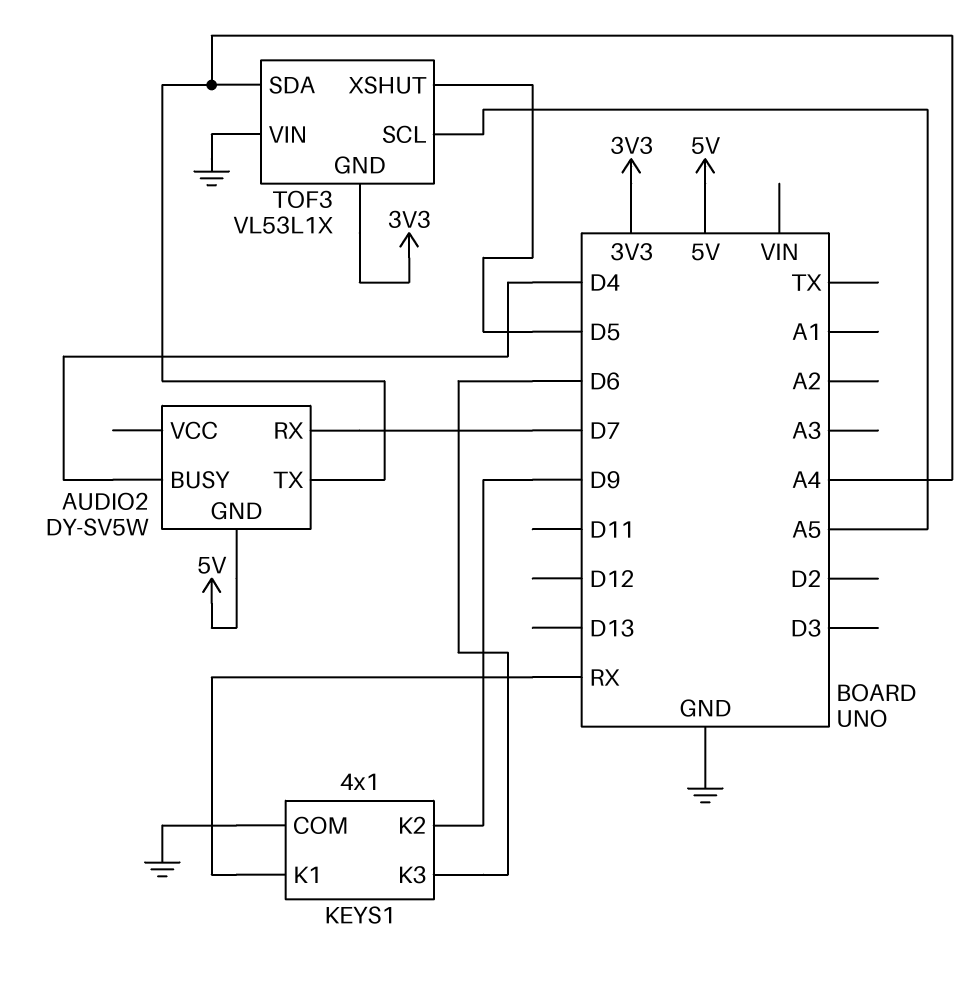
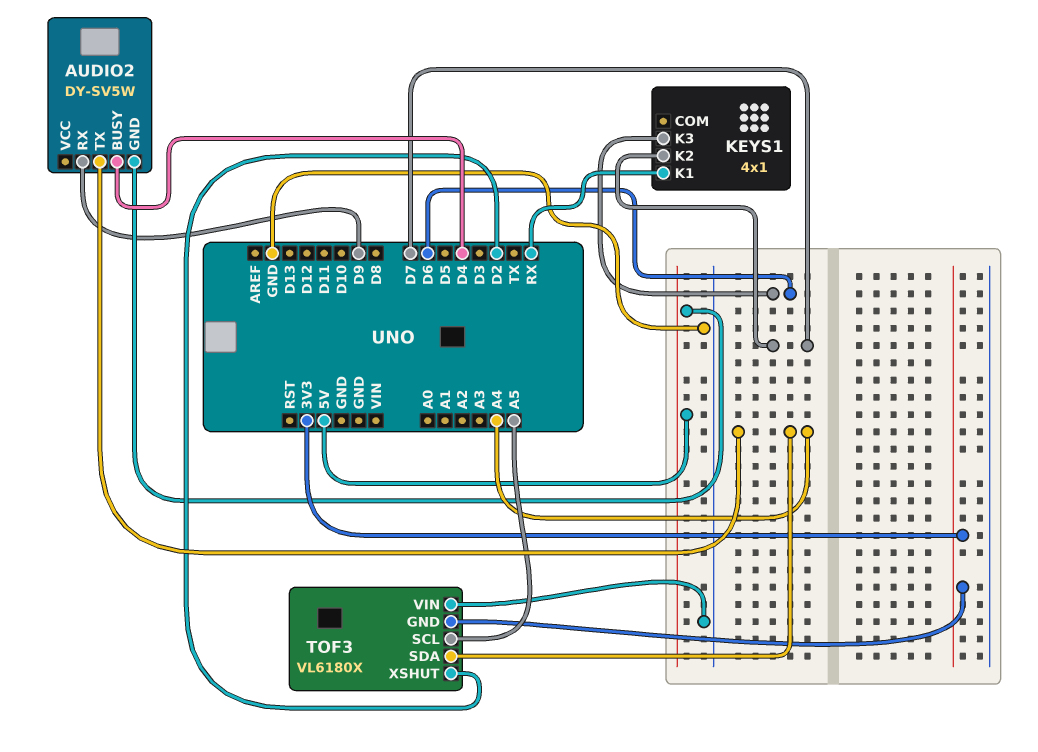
AUDIO2 pin RX: D7 -> D9
KEYS1 pin COM: GND -> none
KEYS1 pin K2: D9 -> D7
TOF3: VL53L1X -> VL6180X
TOF3 pin XSHUT: D5 -> D2

